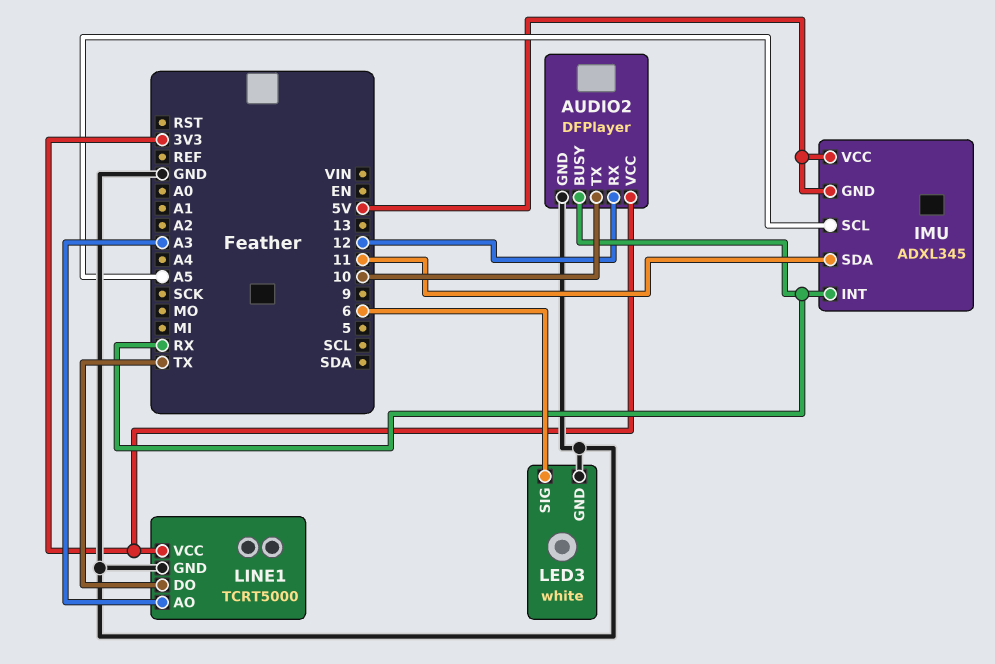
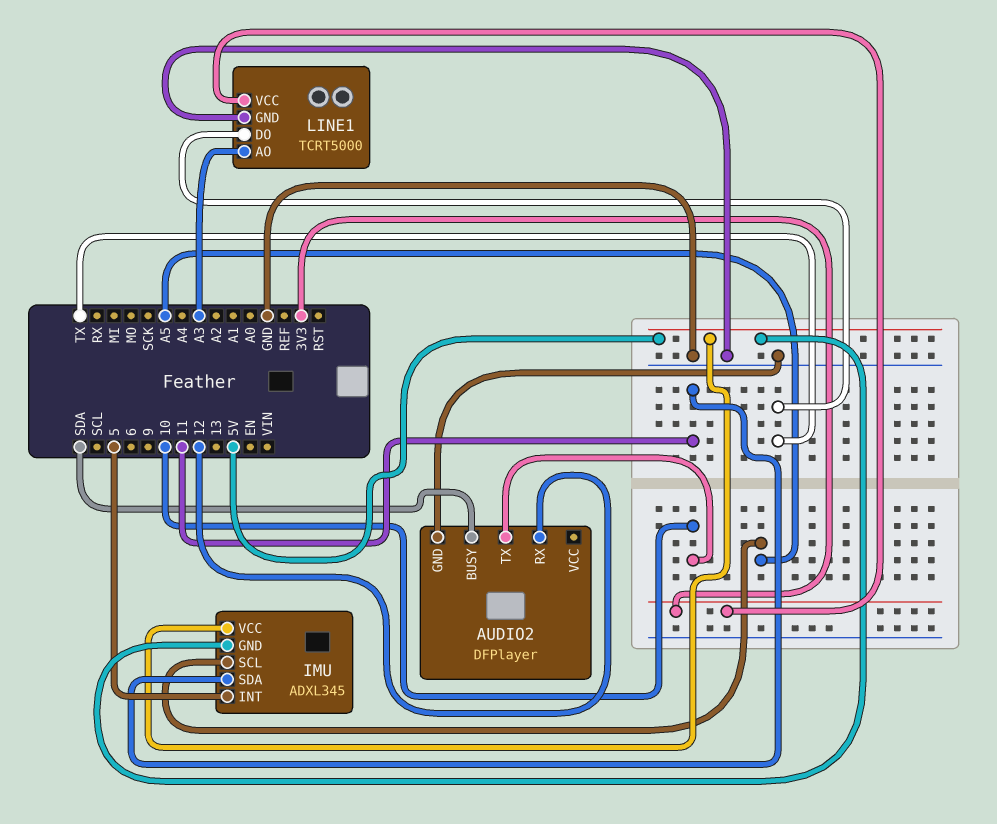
AUDIO2 pin BUSY: RX -> SDA
AUDIO2 pin VCC: 3V3 -> none
IMU pin INT: RX -> 5
LED3: white -> none
LED3 pin GND: GND -> none
LED3 pin SIG: 6 -> none

